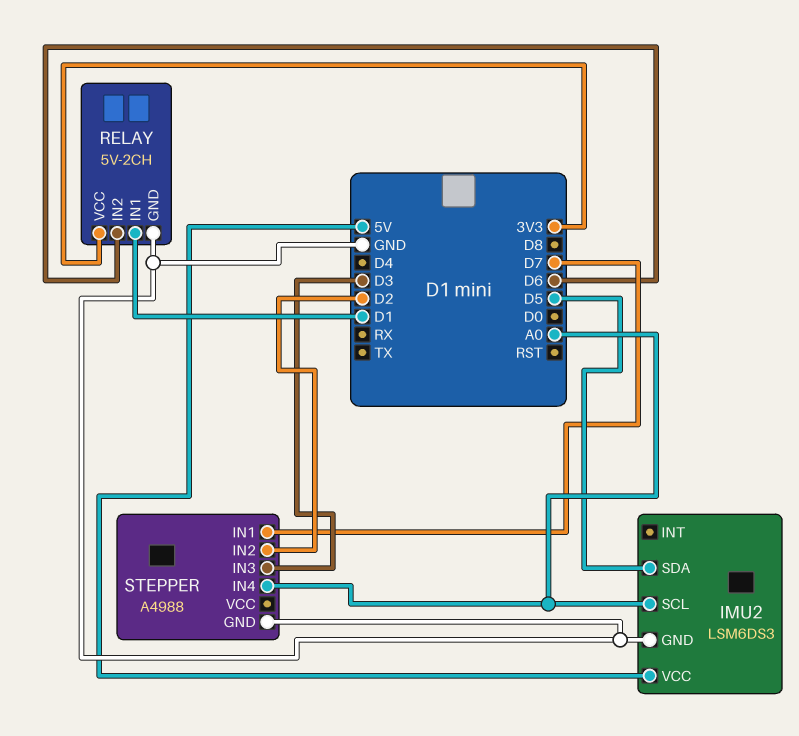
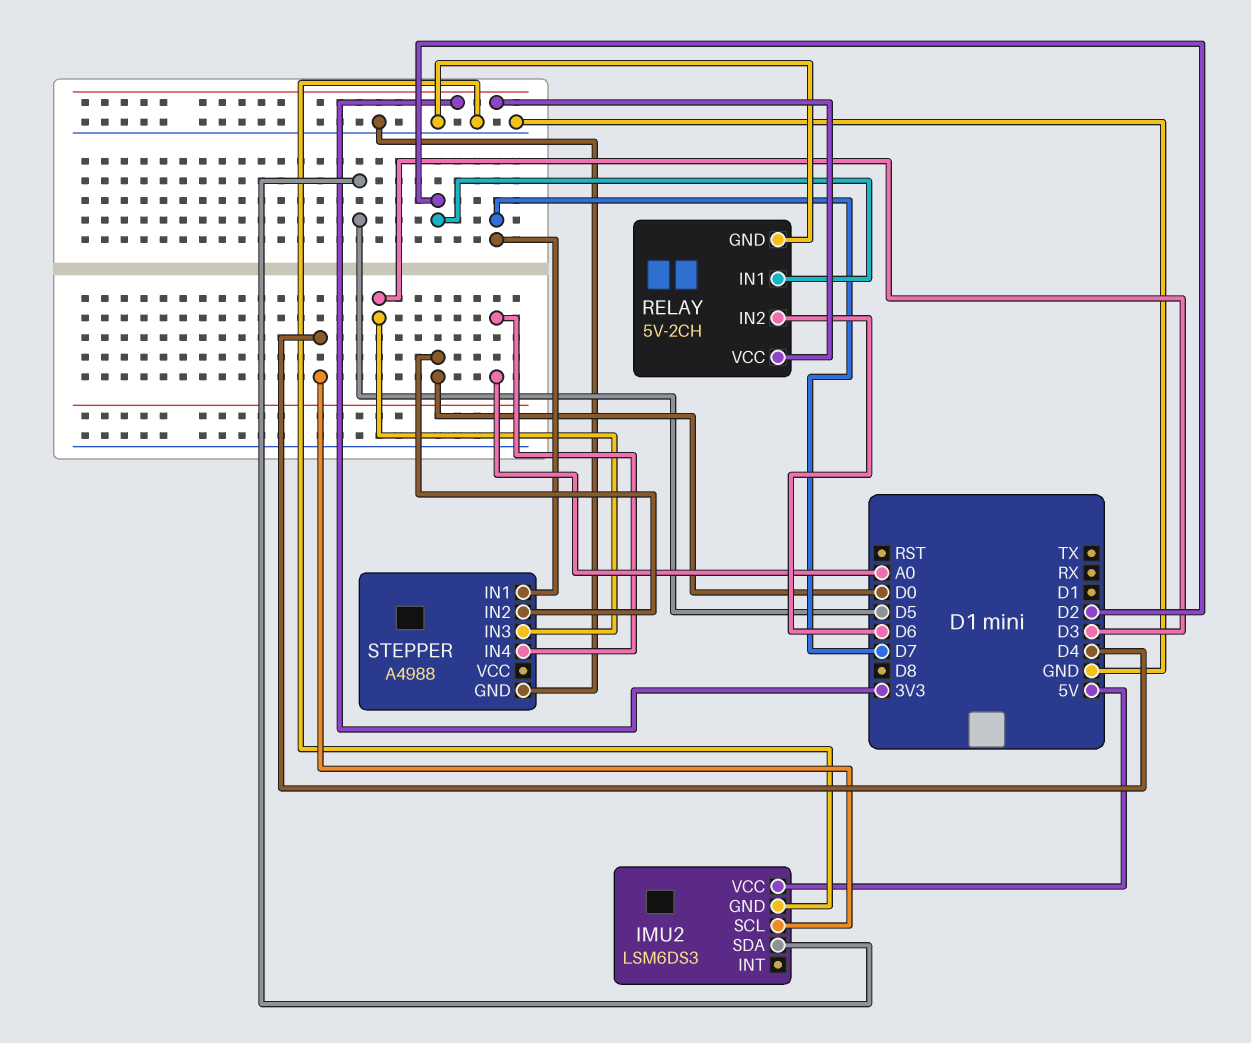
IMU2 pin SCL: A0 -> D4
RELAY pin IN1: D1 -> D2
STEPPER pin IN2: D2 -> D0

